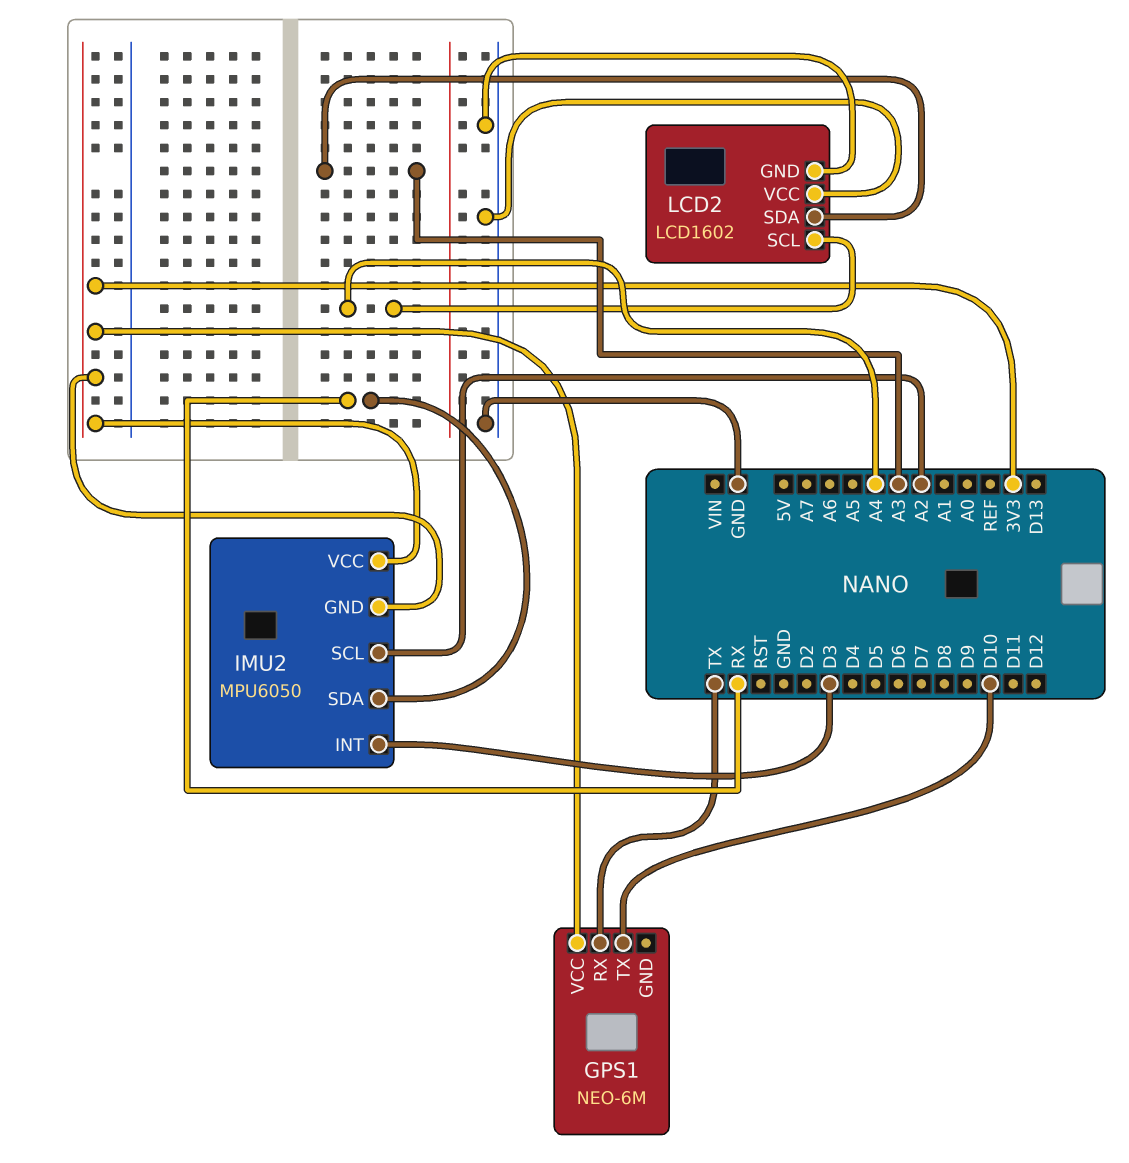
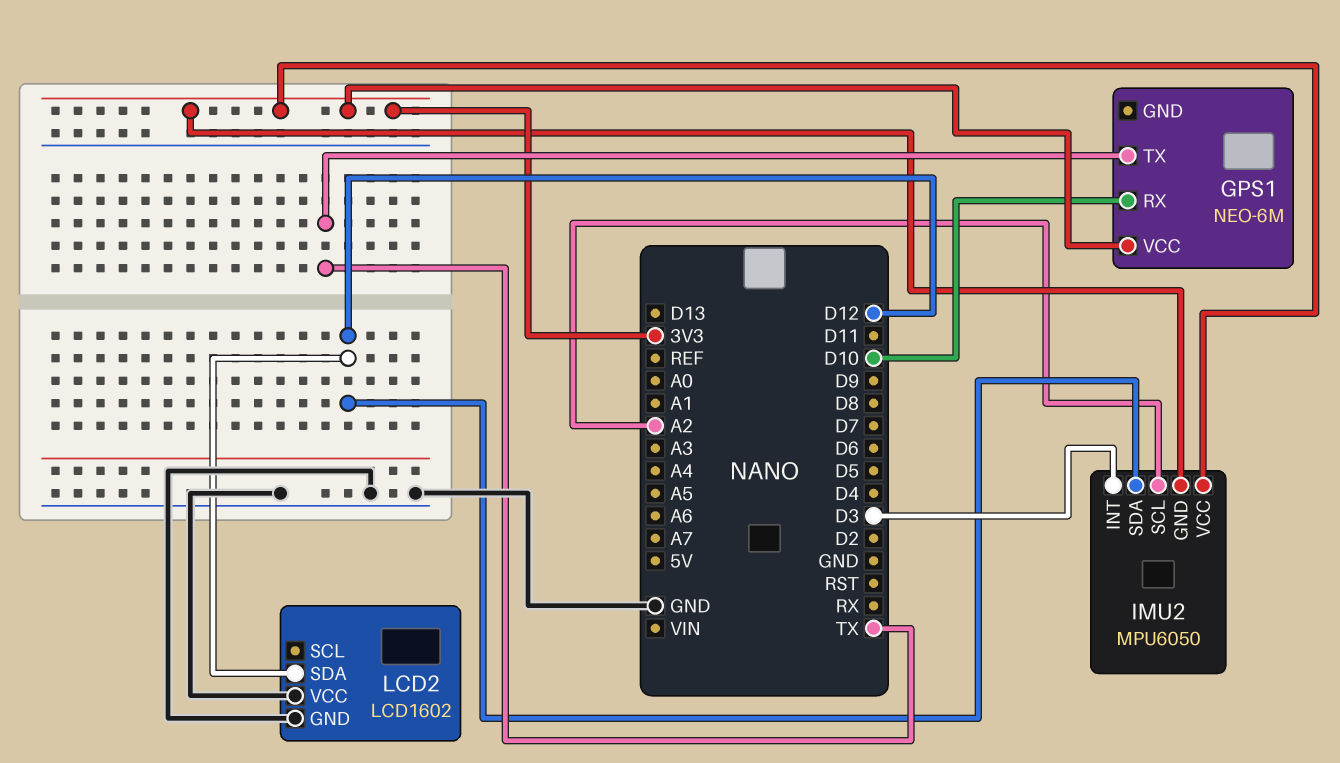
GPS1 pin RX: TX -> D10
GPS1 pin TX: D10 -> TX
IMU2 pin SDA: RX -> D12
LCD2 pin SCL: A4 -> none
LCD2 pin SDA: A3 -> D12

